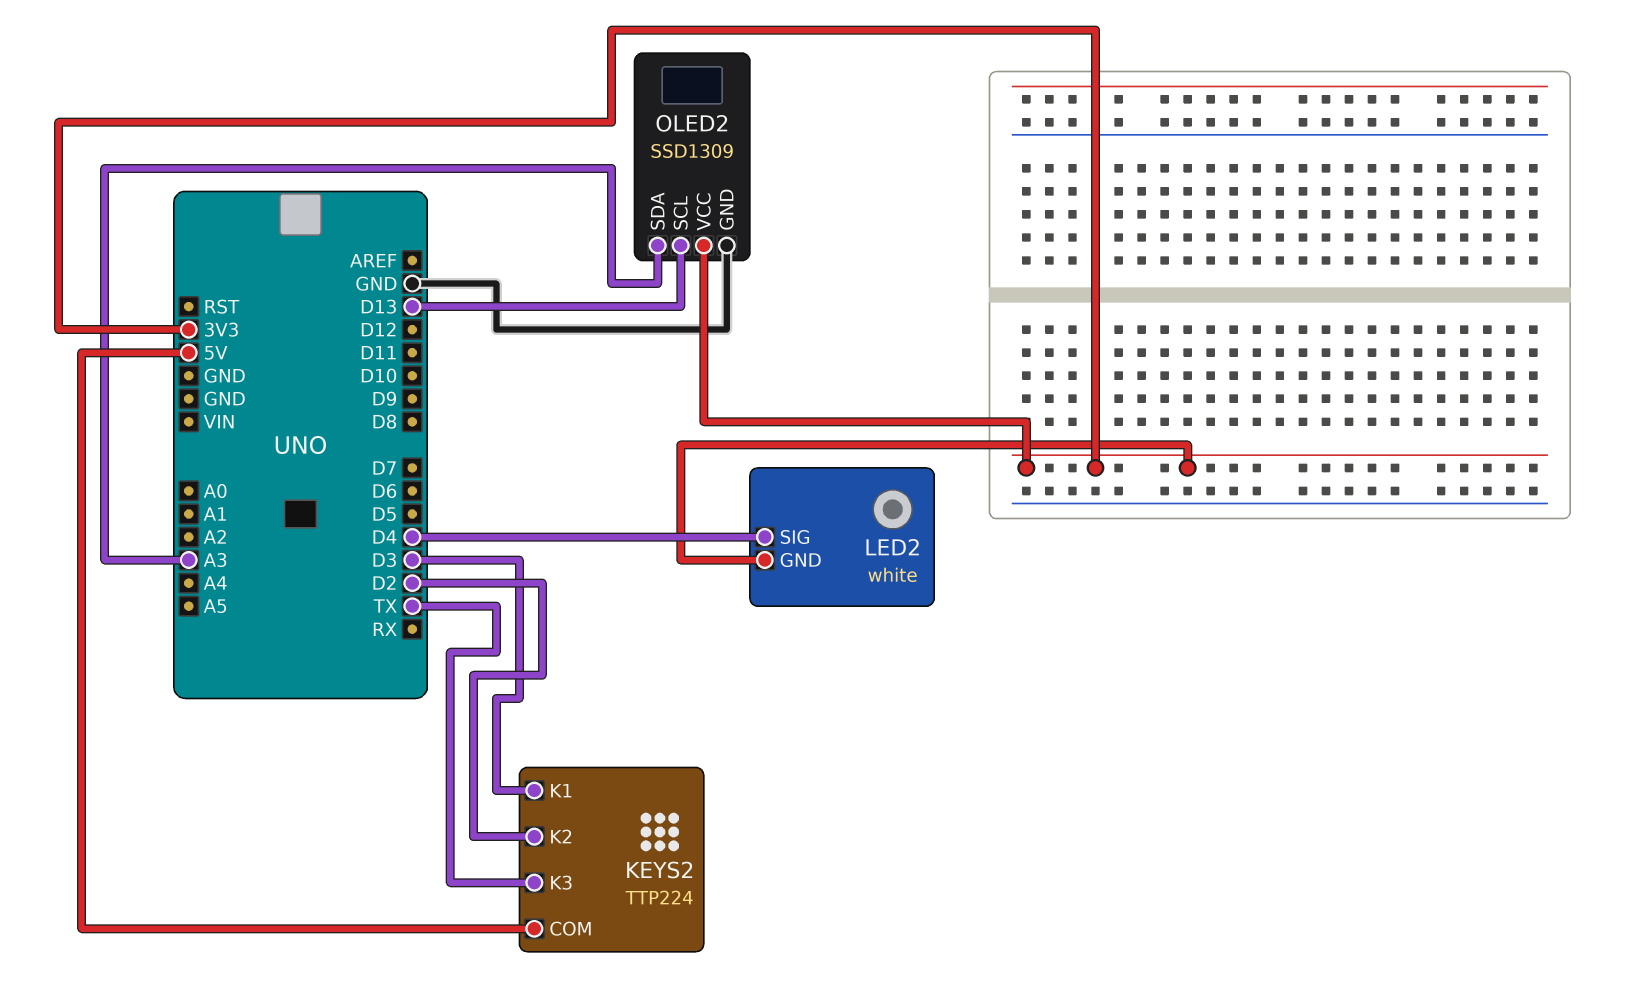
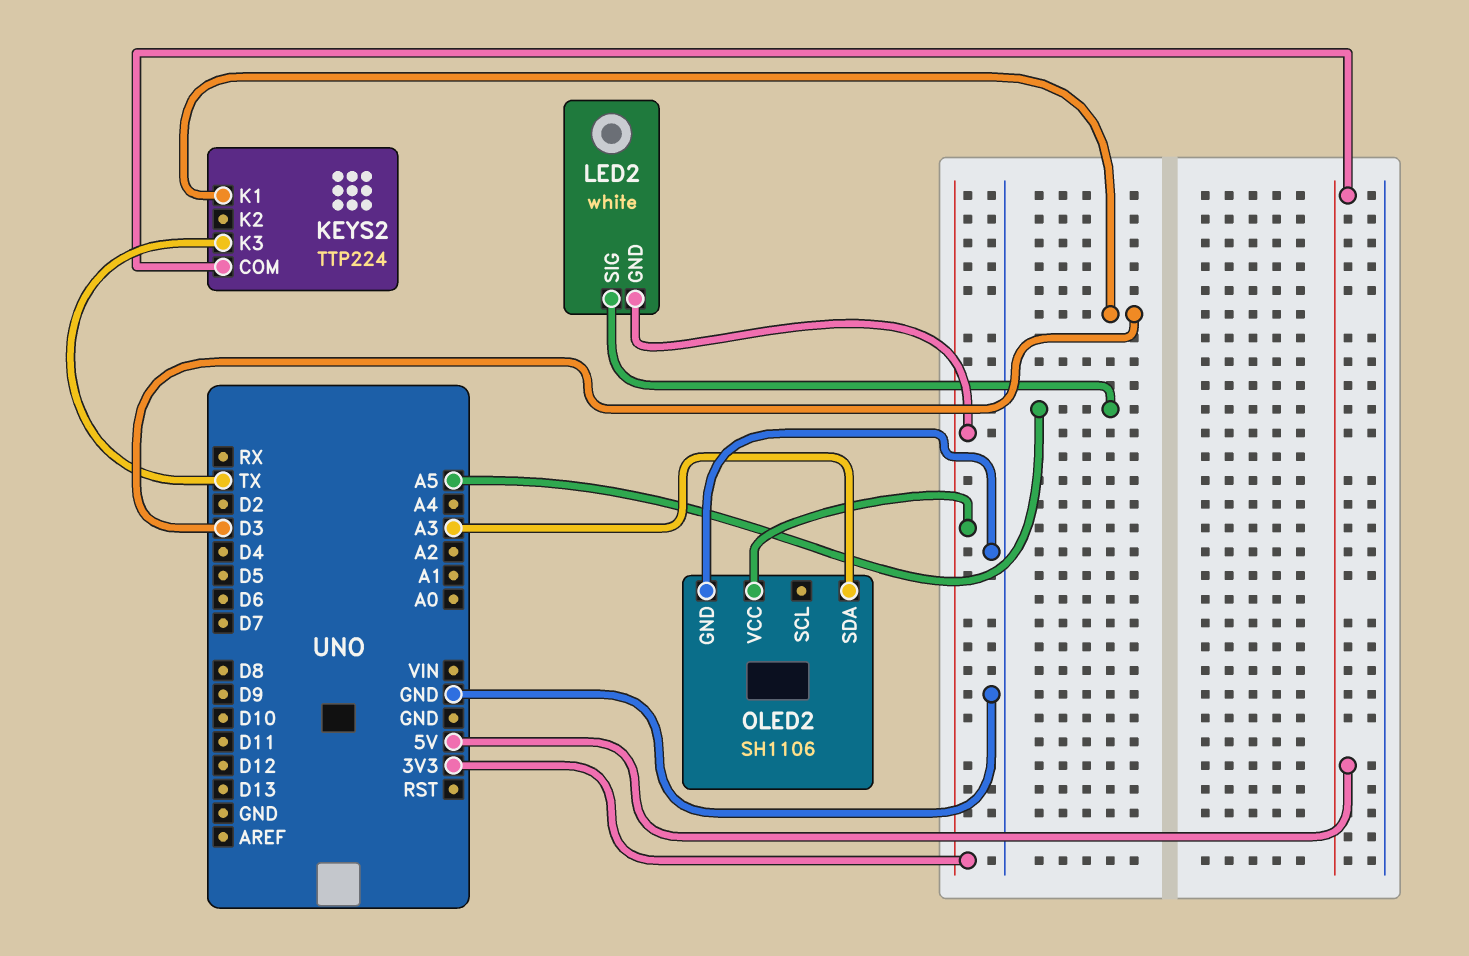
KEYS2 pin K2: D2 -> none
LED2 pin SIG: D4 -> A5
OLED2: SSD1309 -> SH1106
OLED2 pin SCL: D13 -> none

